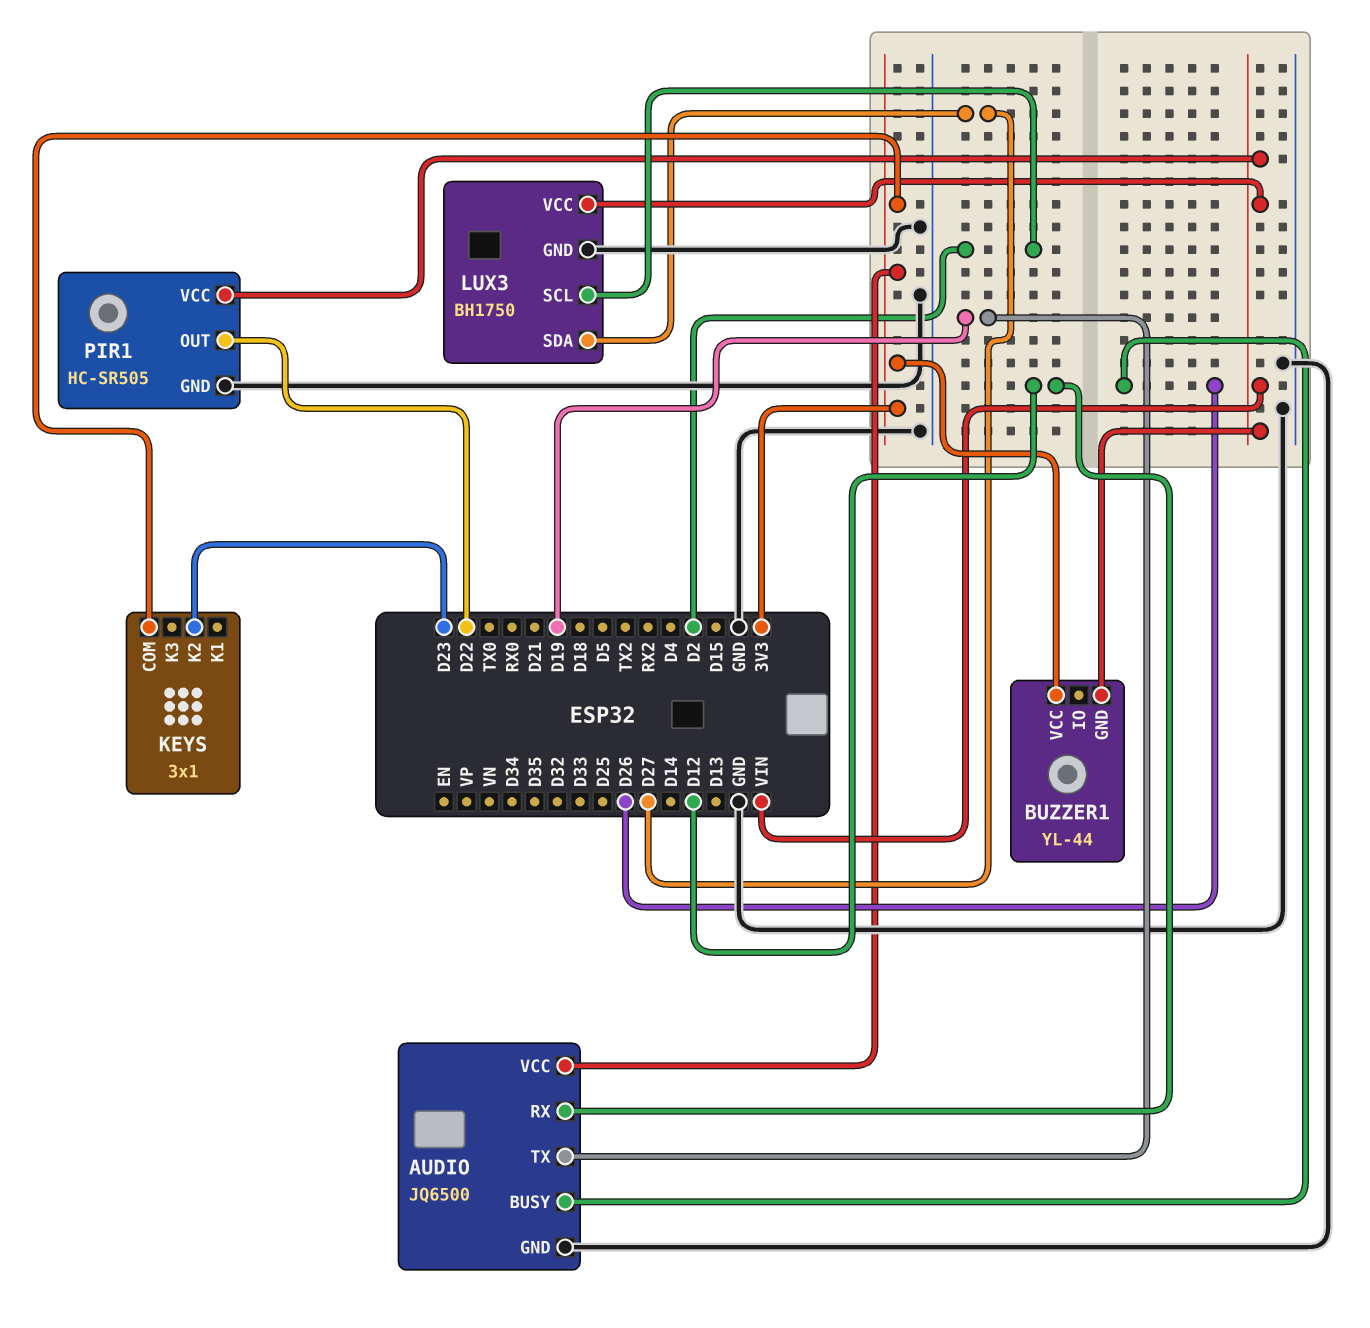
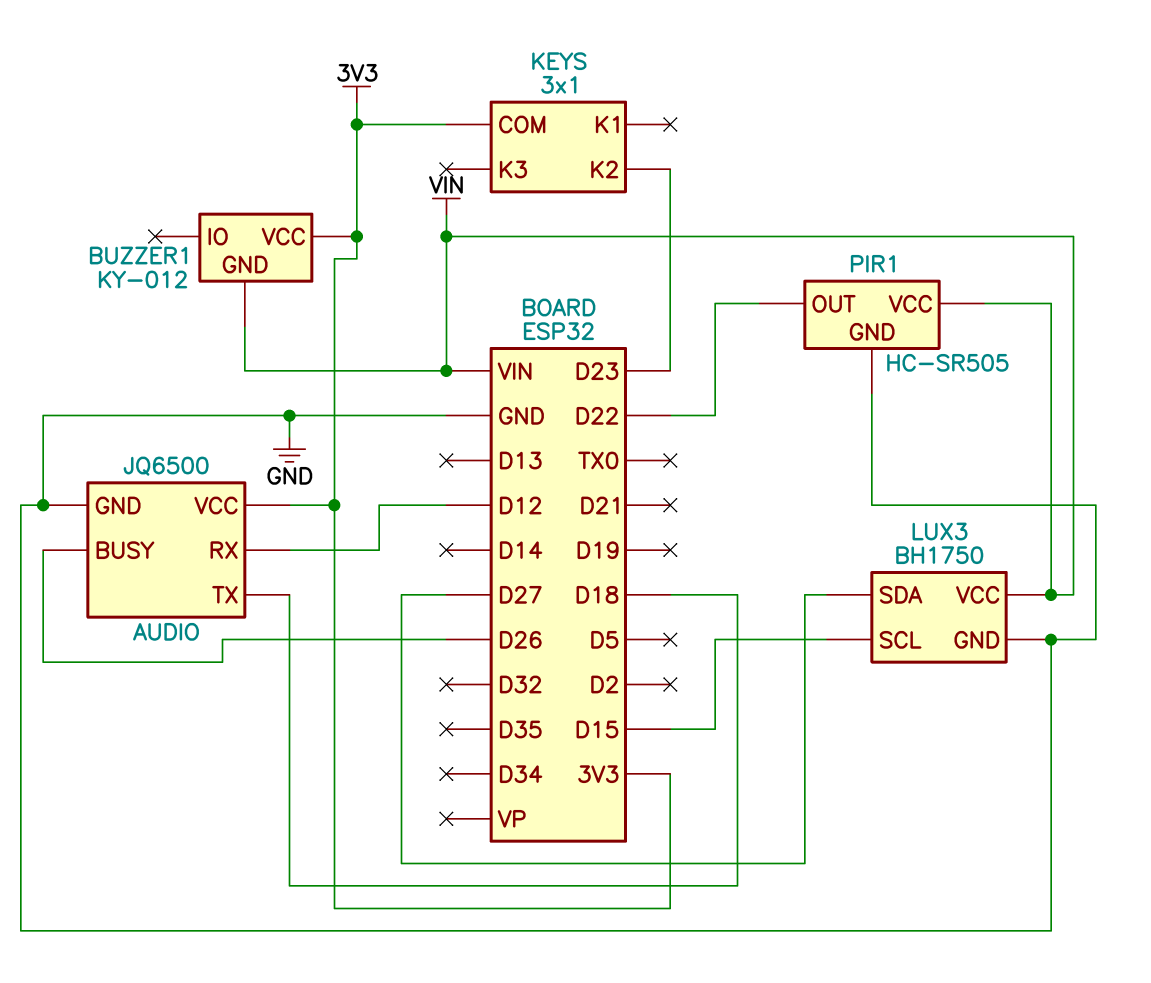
AUDIO pin TX: D19 -> D18
BUZZER1: YL-44 -> KY-012
LUX3 pin SCL: D2 -> D15

